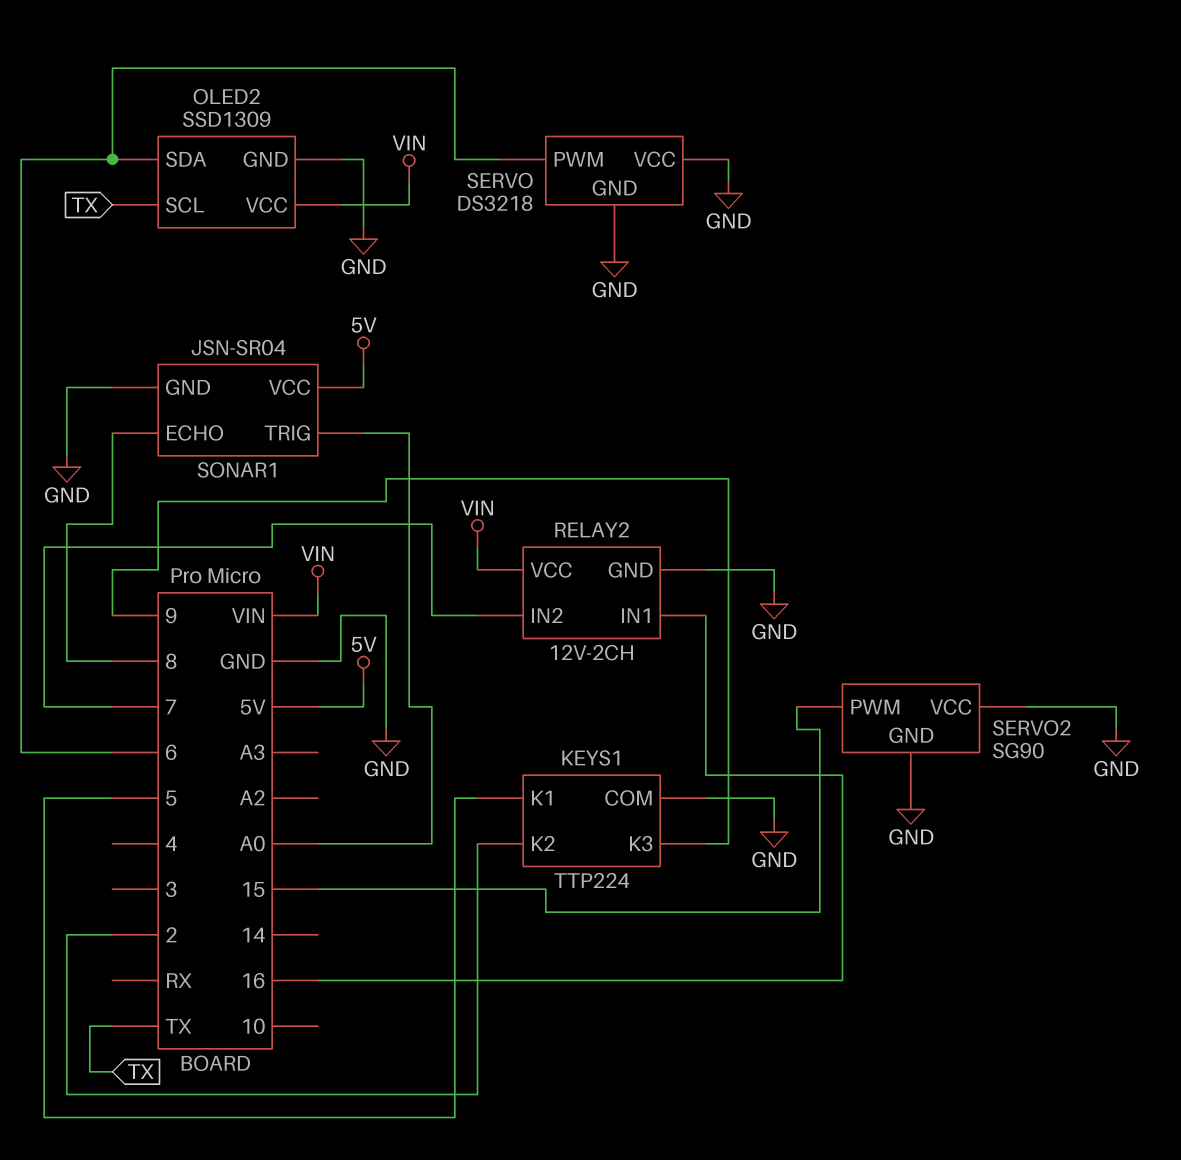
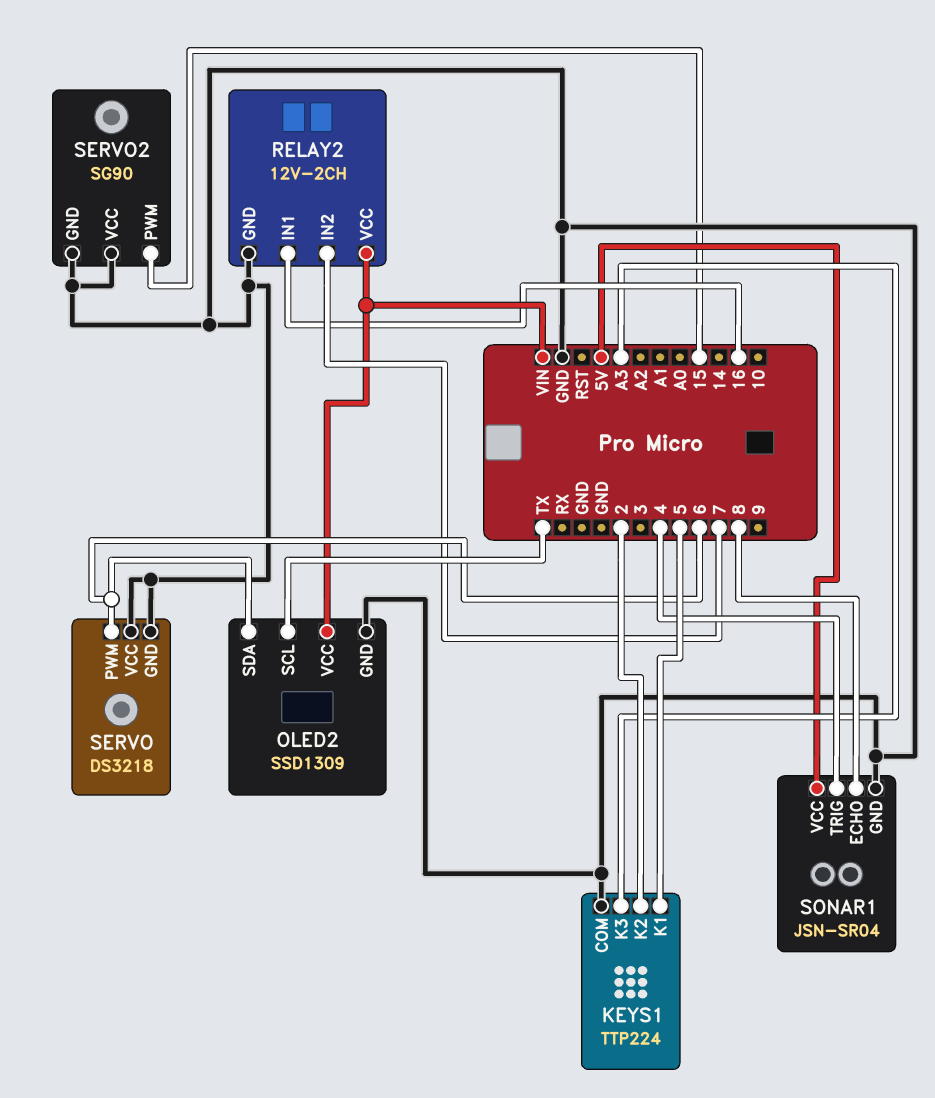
KEYS1 pin K3: 9 -> A3
SONAR1 pin TRIG: A0 -> 4

